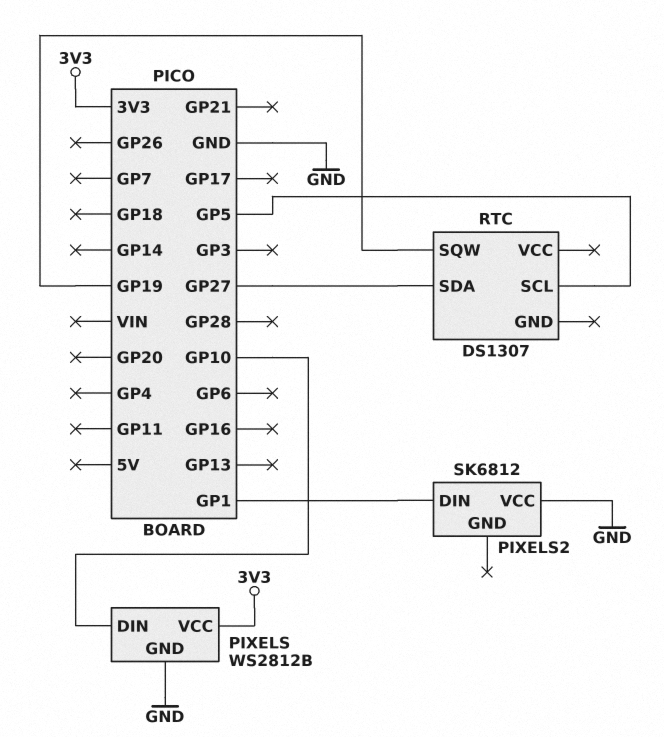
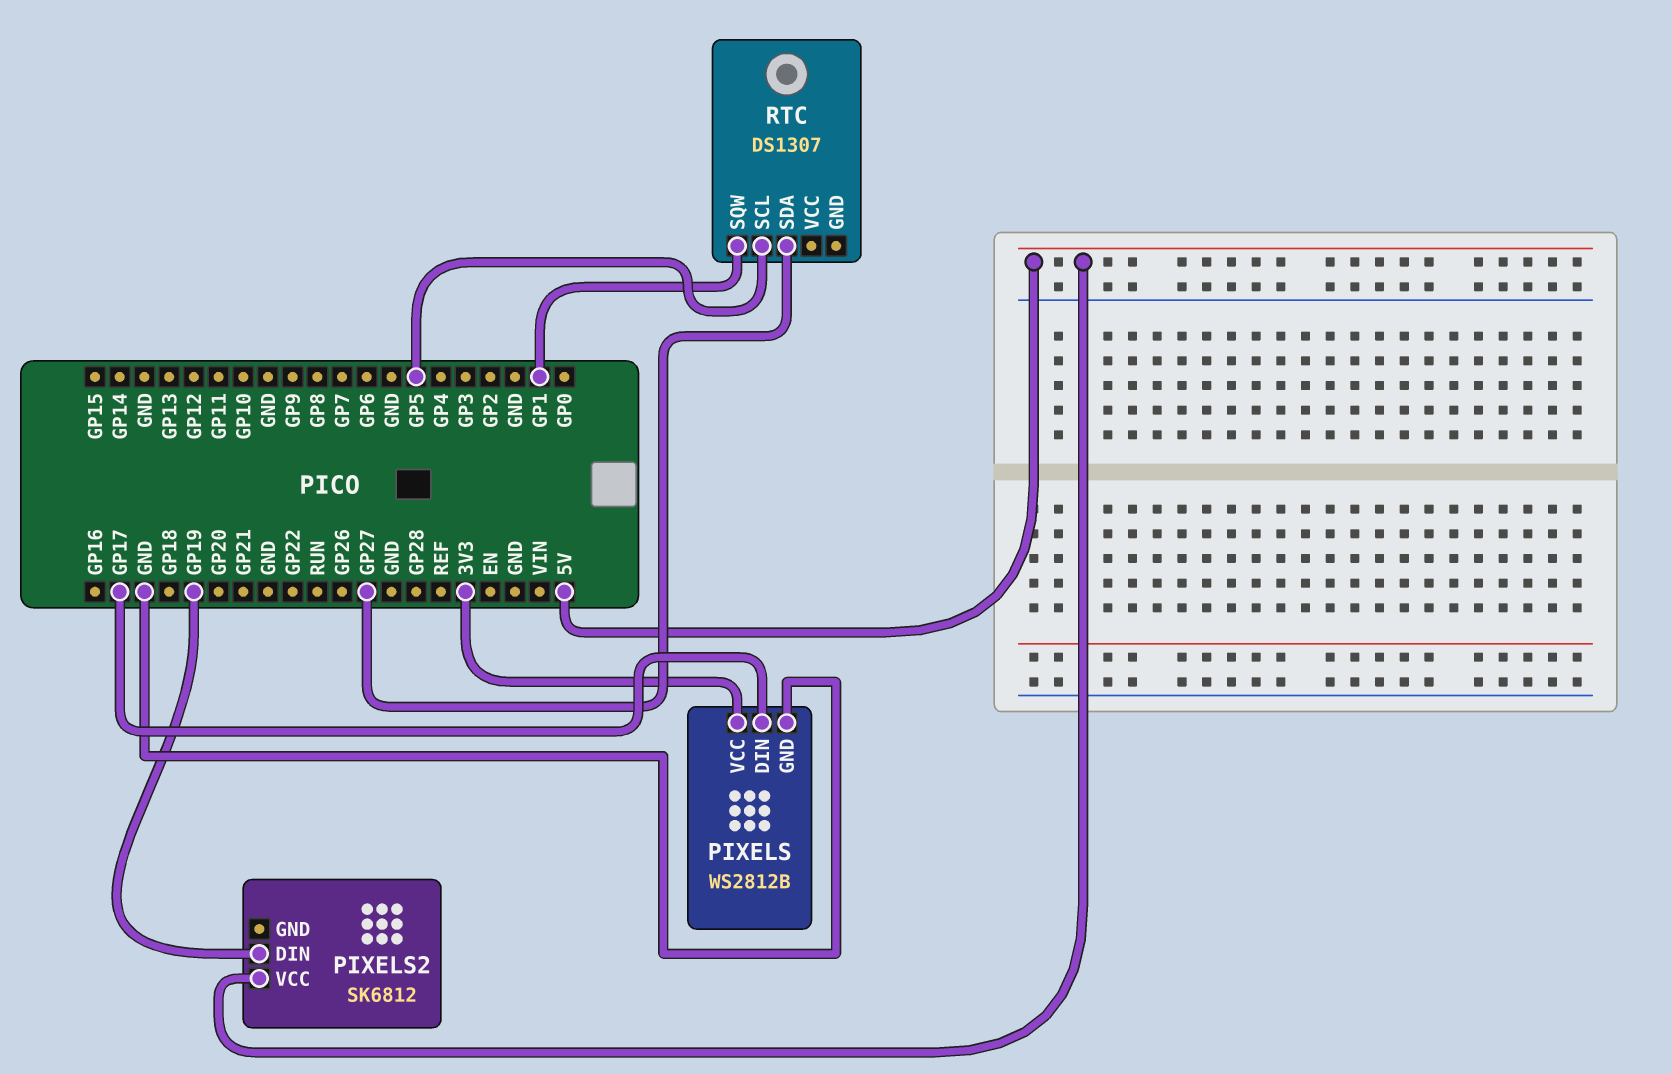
PIXELS pin DIN: GP10 -> GP17
PIXELS2 pin DIN: GP1 -> GP19
PIXELS2 pin VCC: GND -> 5V
RTC pin SQW: GP19 -> GP1

